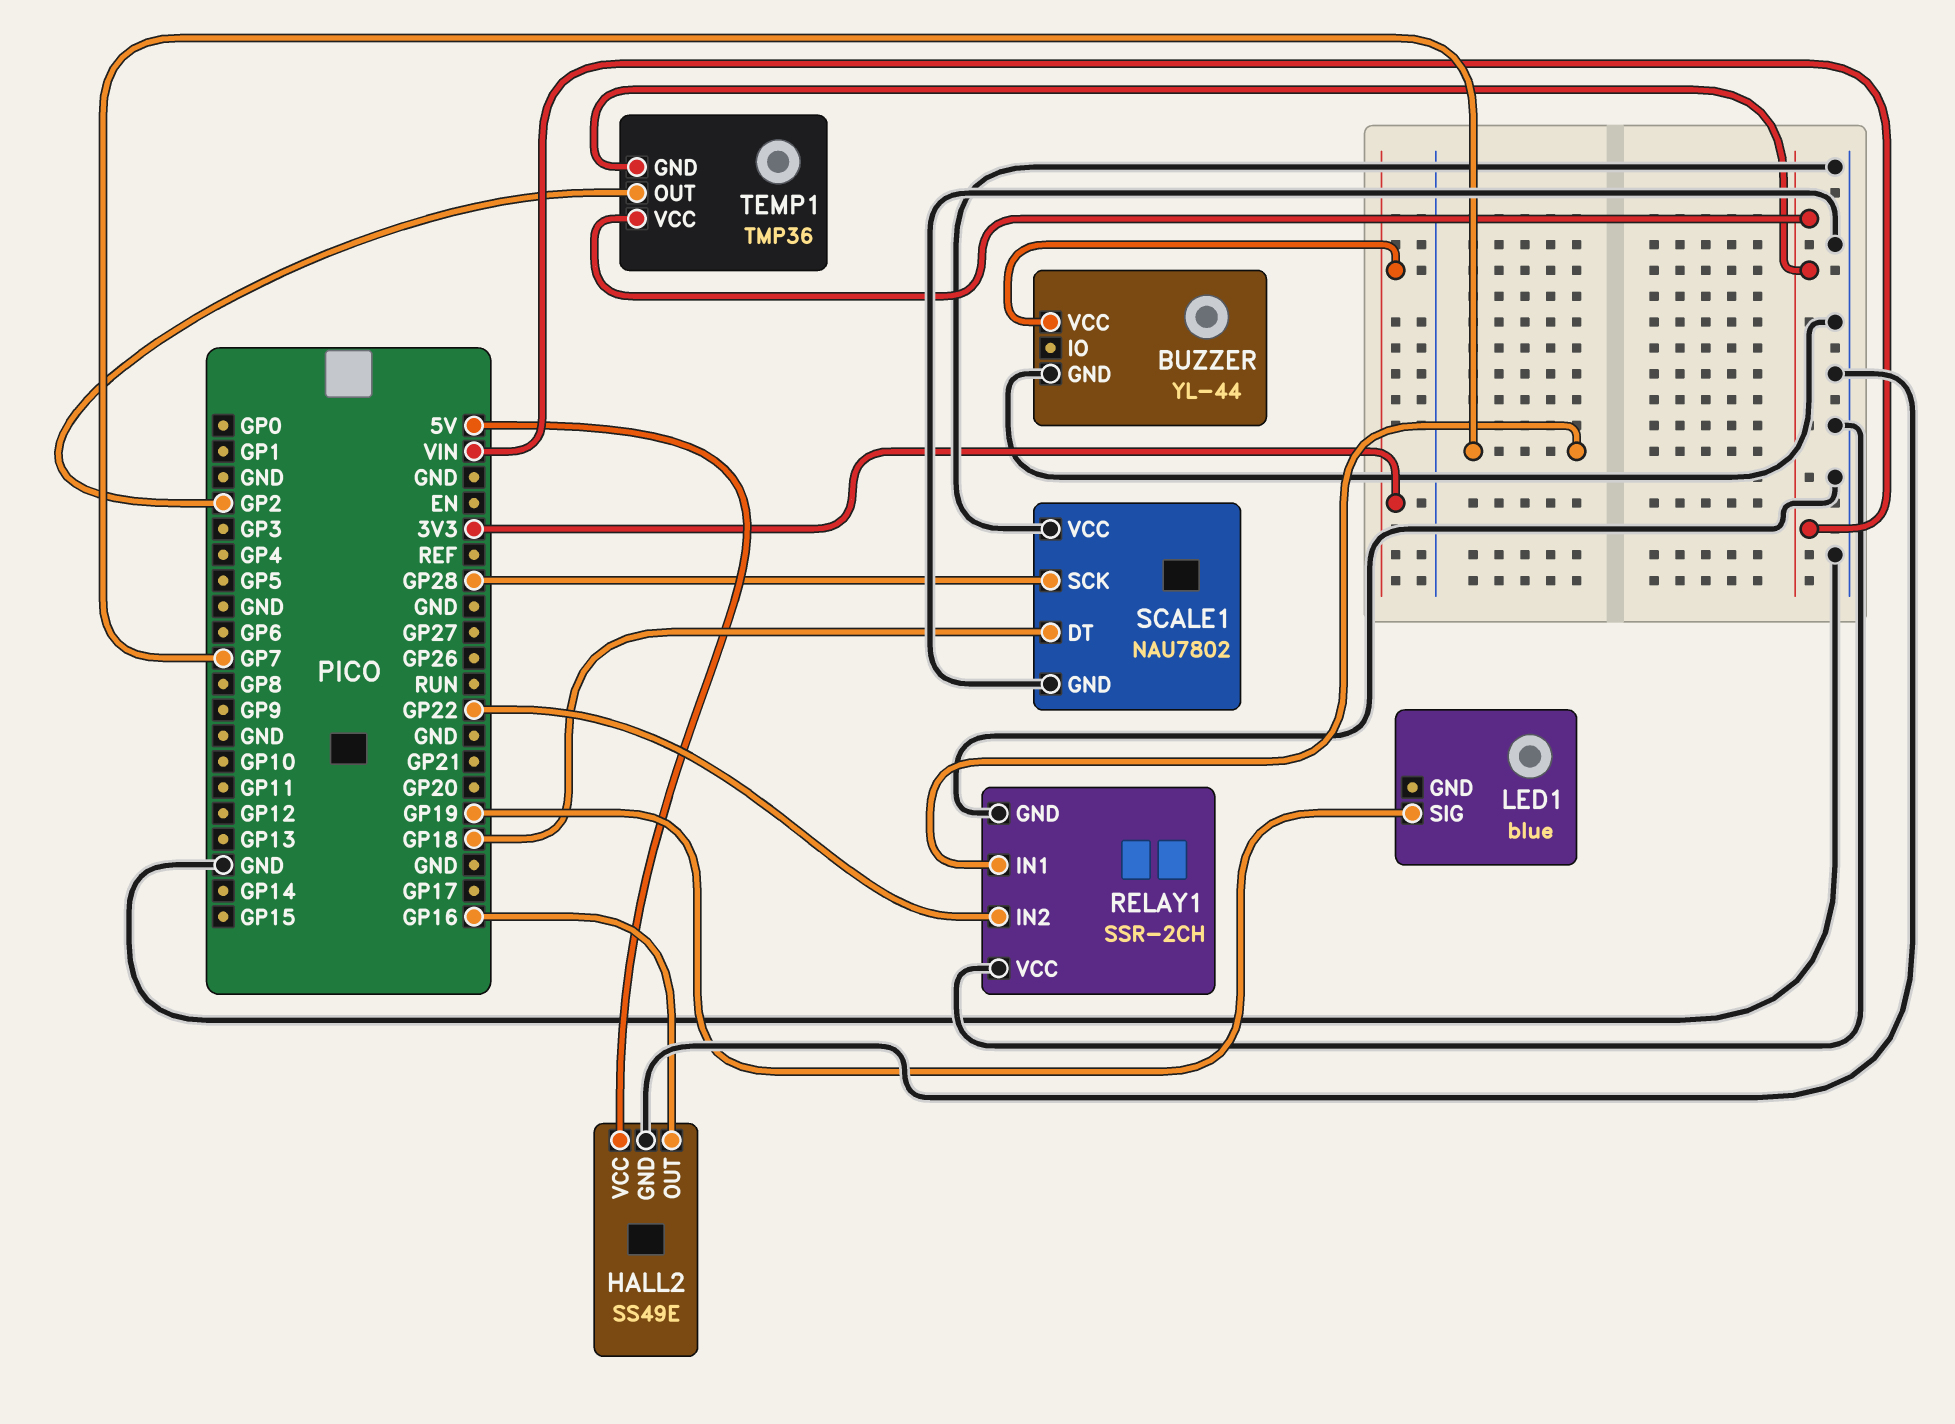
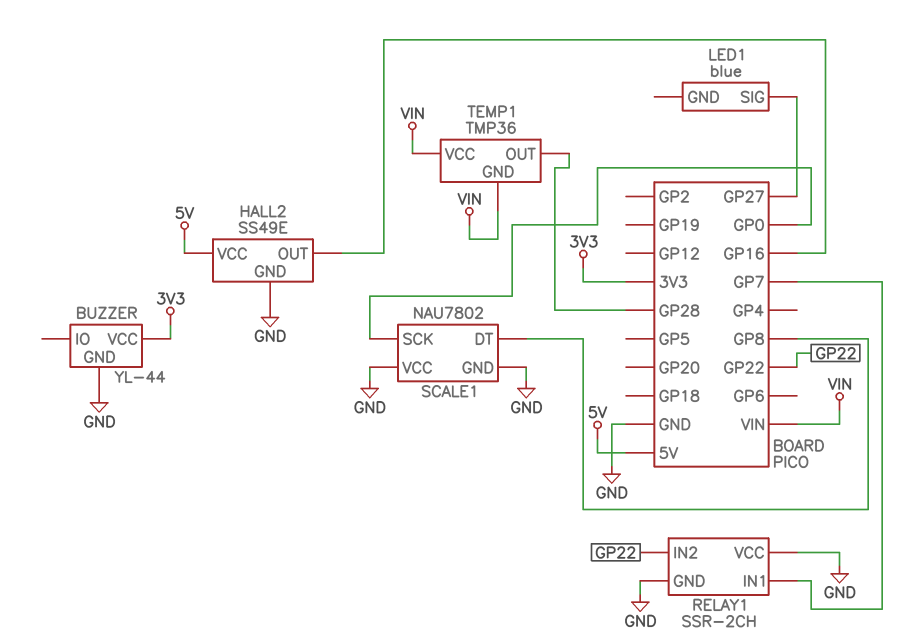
LED1 pin SIG: GP19 -> GP27
SCALE1 pin DT: GP18 -> GP8
SCALE1 pin SCK: GP28 -> GP0
TEMP1 pin OUT: GP2 -> GP28

